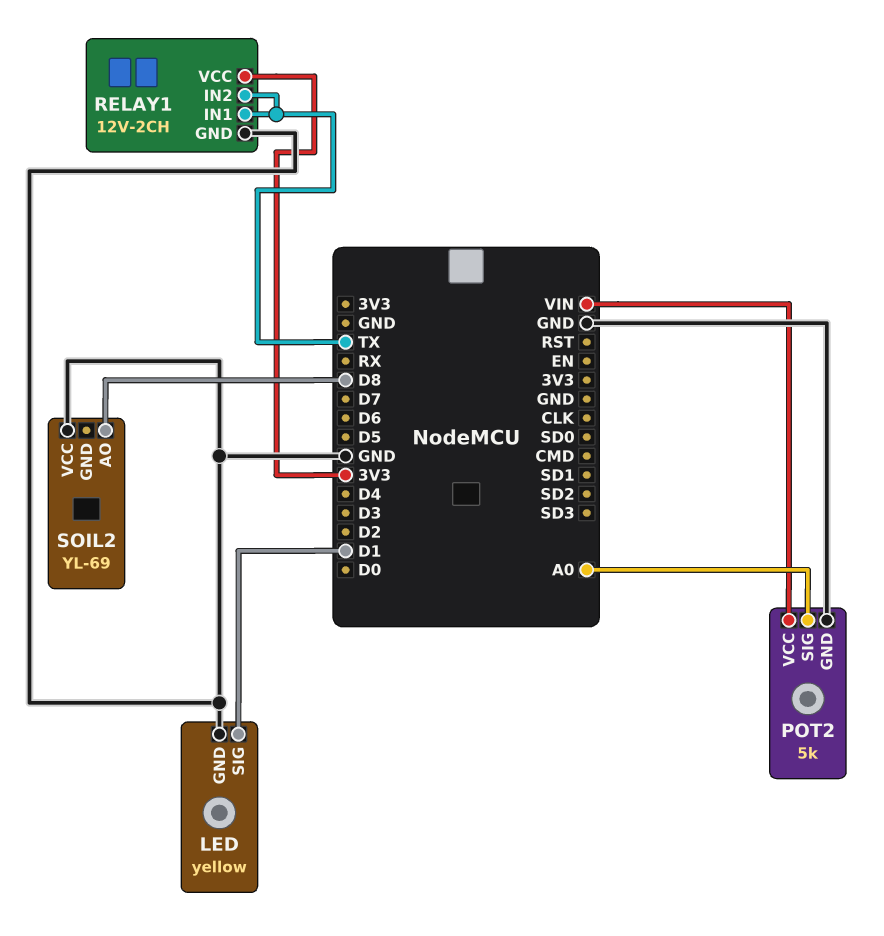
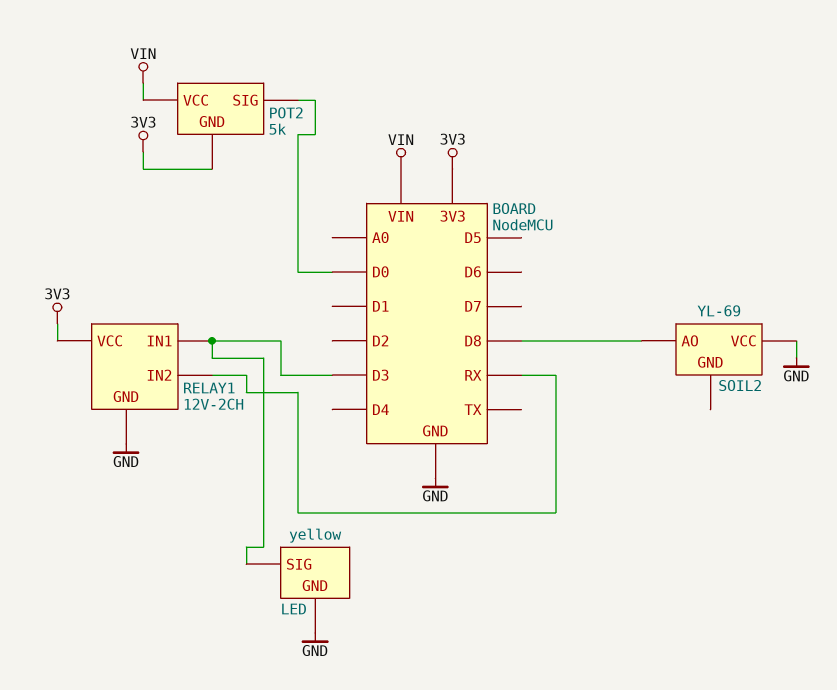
LED pin SIG: D1 -> D3
POT2 pin GND: GND -> 3V3
POT2 pin SIG: A0 -> D0
RELAY1 pin IN1: TX -> D3
RELAY1 pin IN2: TX -> RX

